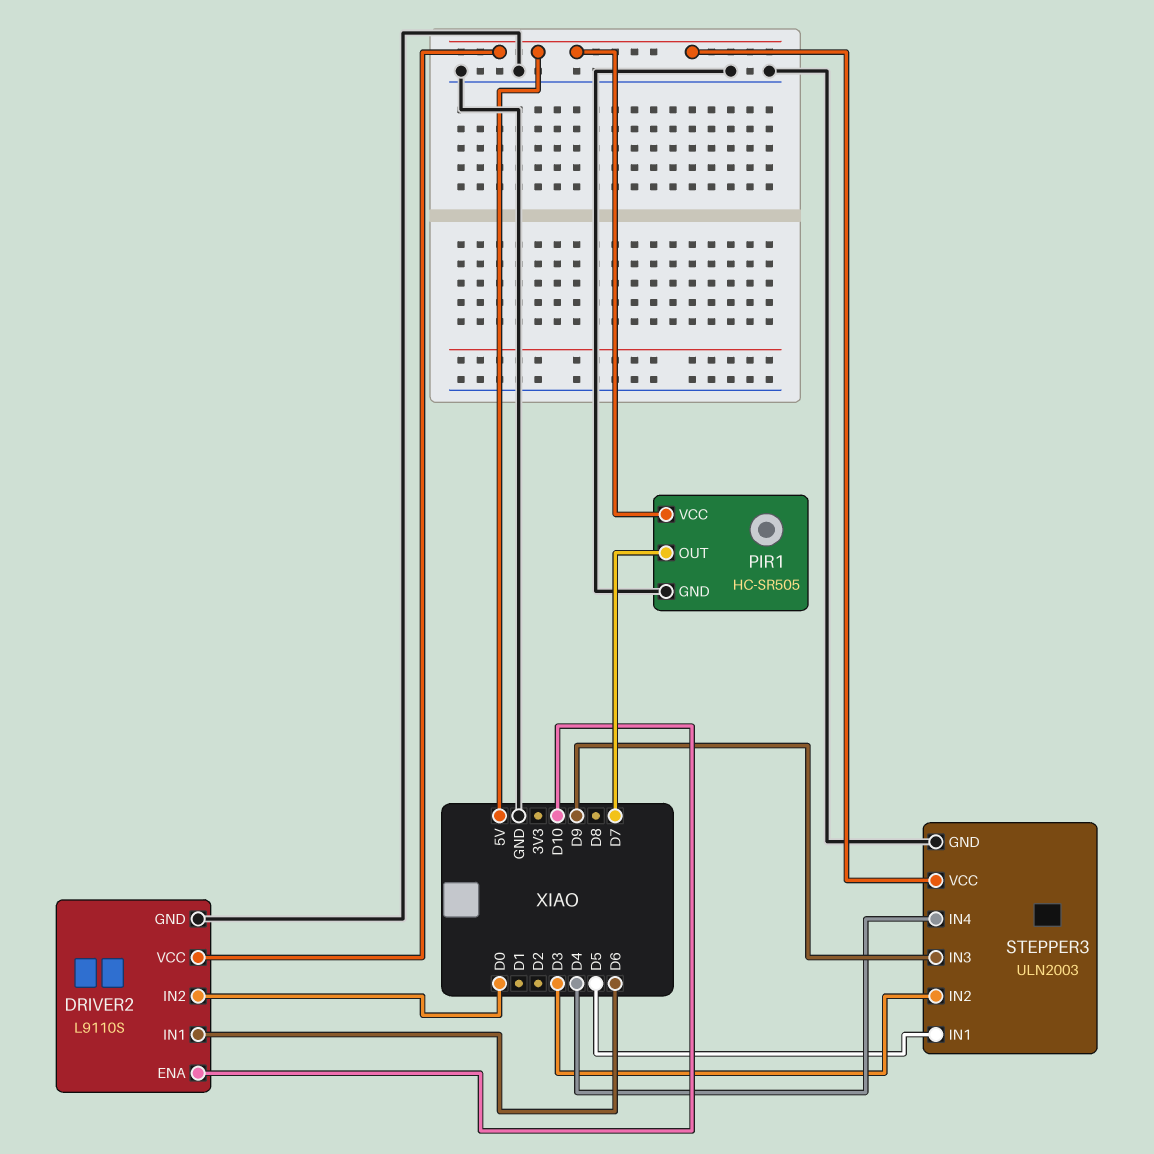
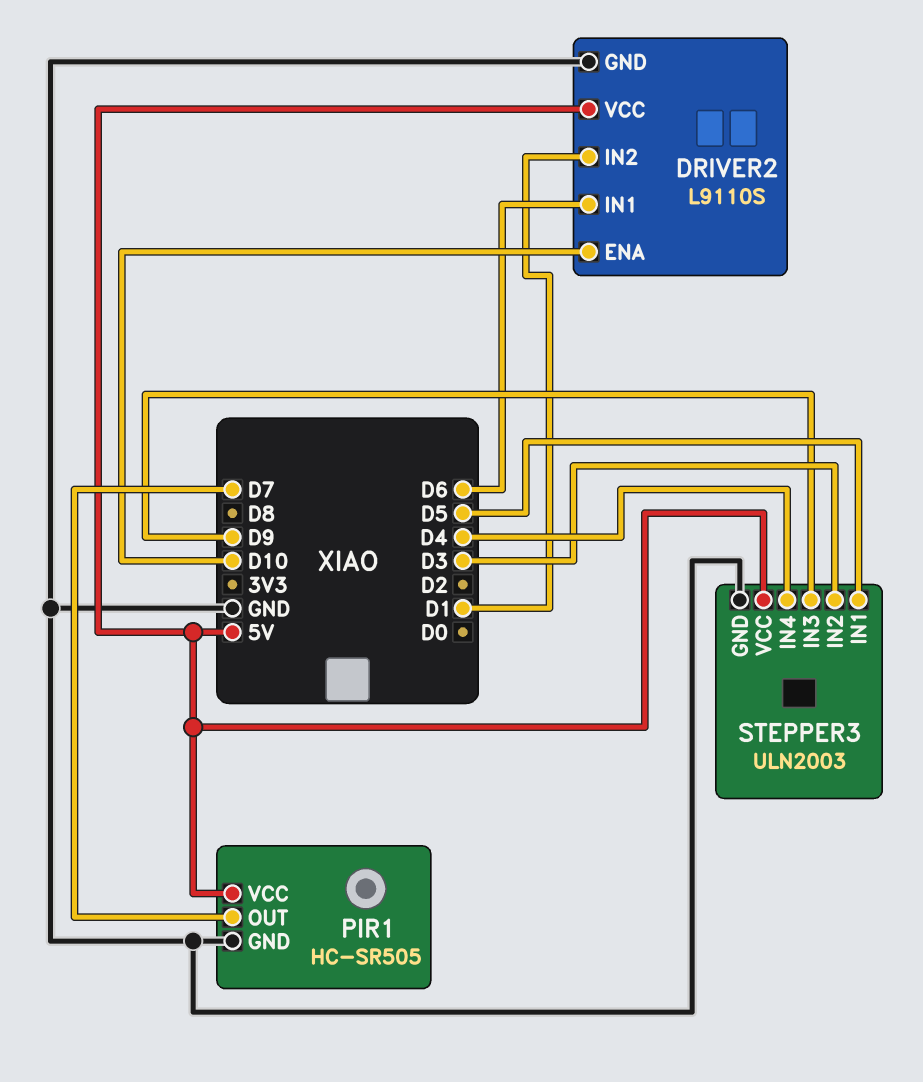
DRIVER2 pin IN2: D0 -> D1

